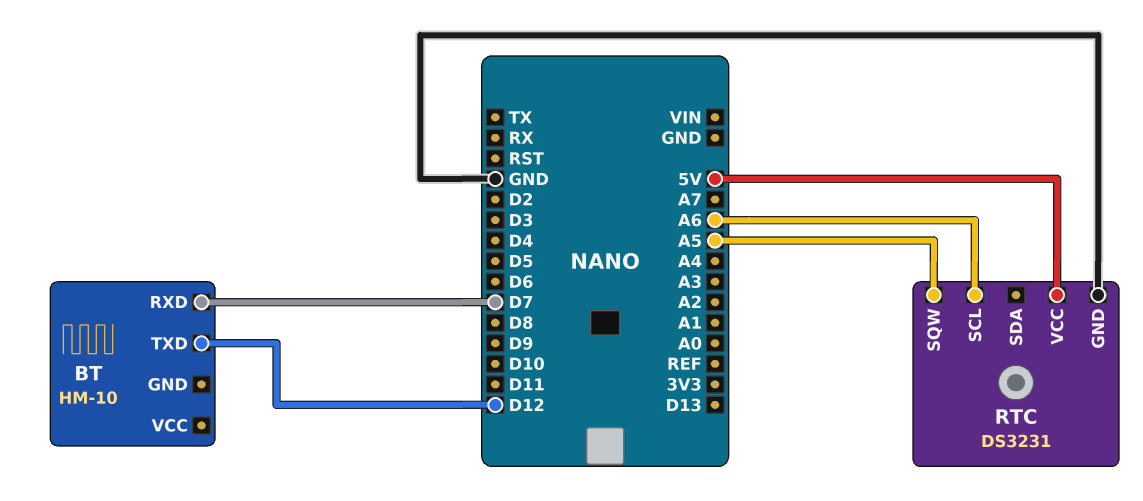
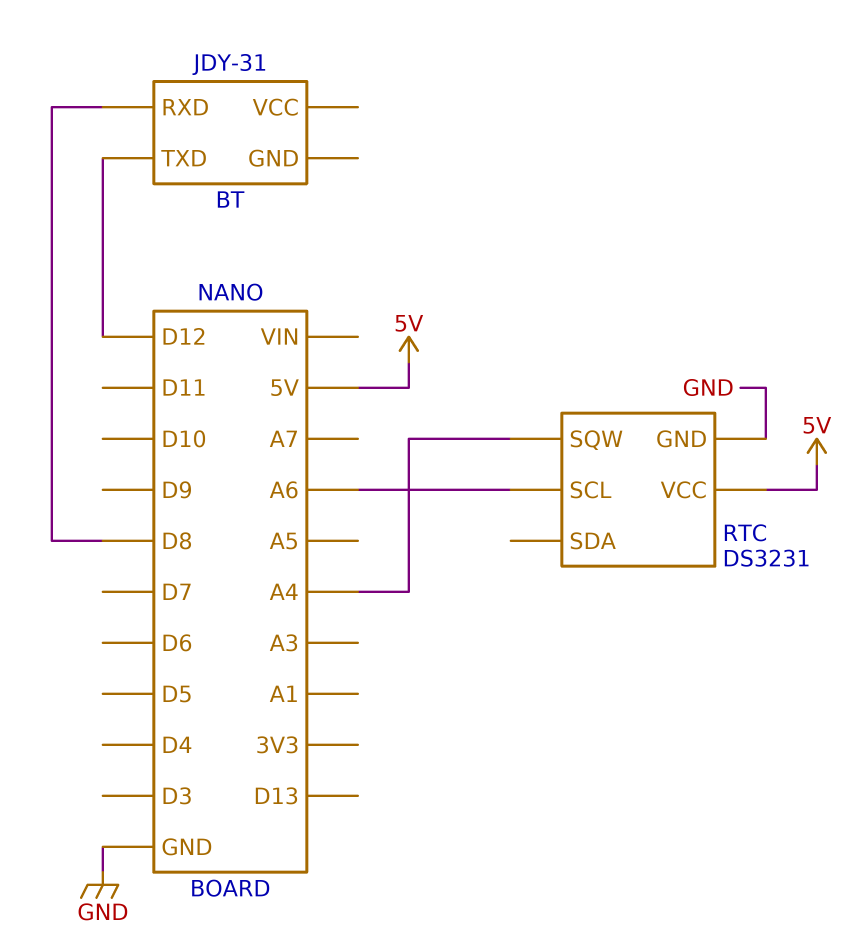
BT: HM-10 -> JDY-31
BT pin RXD: D7 -> D8
RTC pin SQW: A5 -> A4

